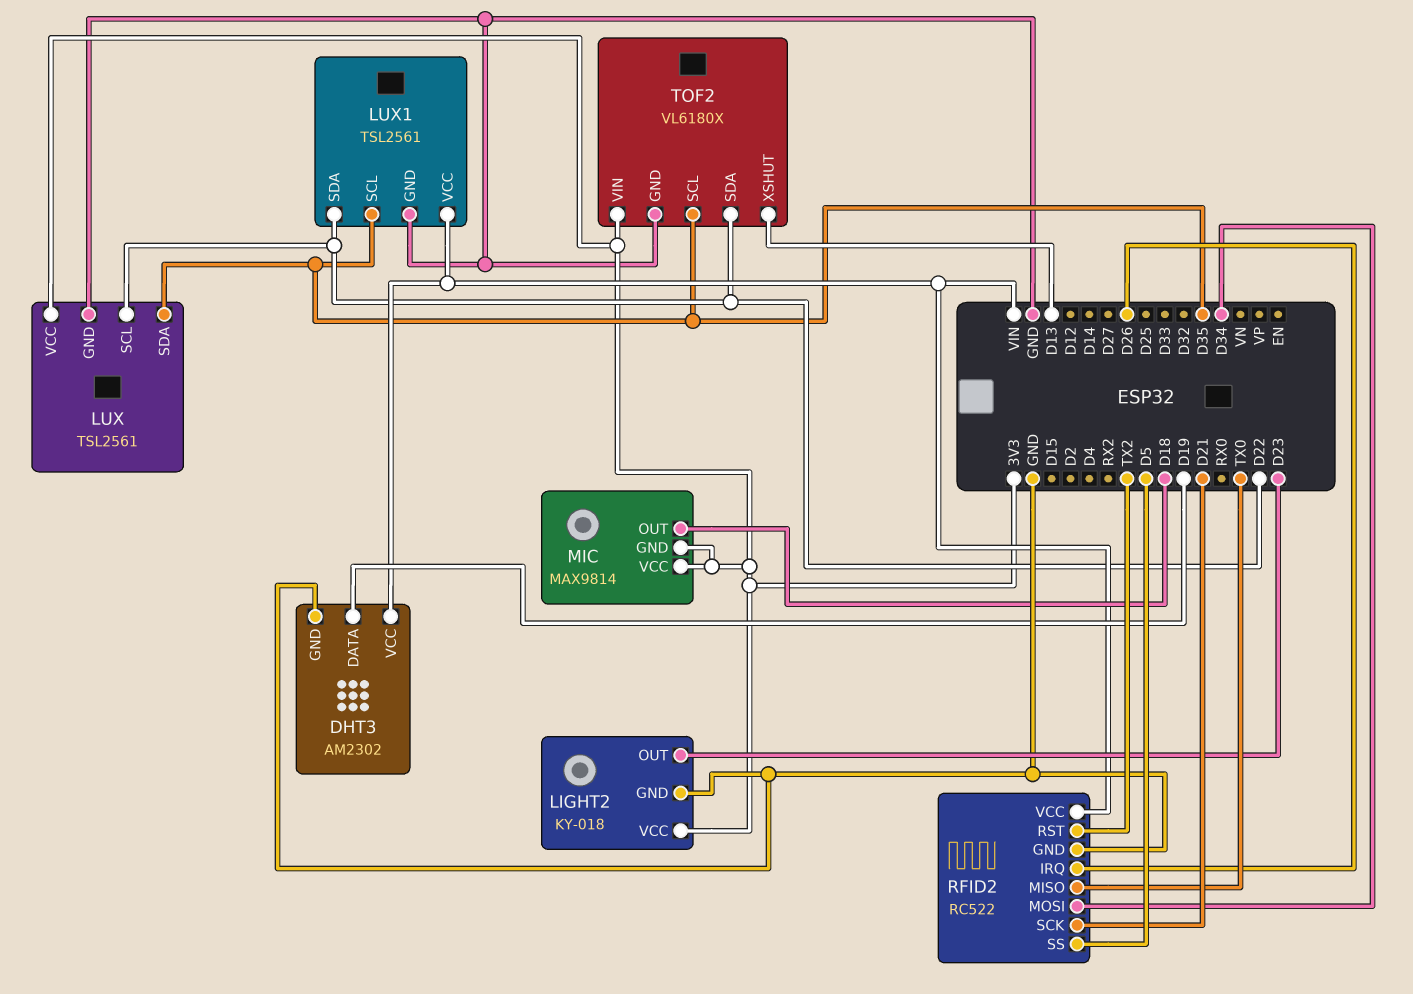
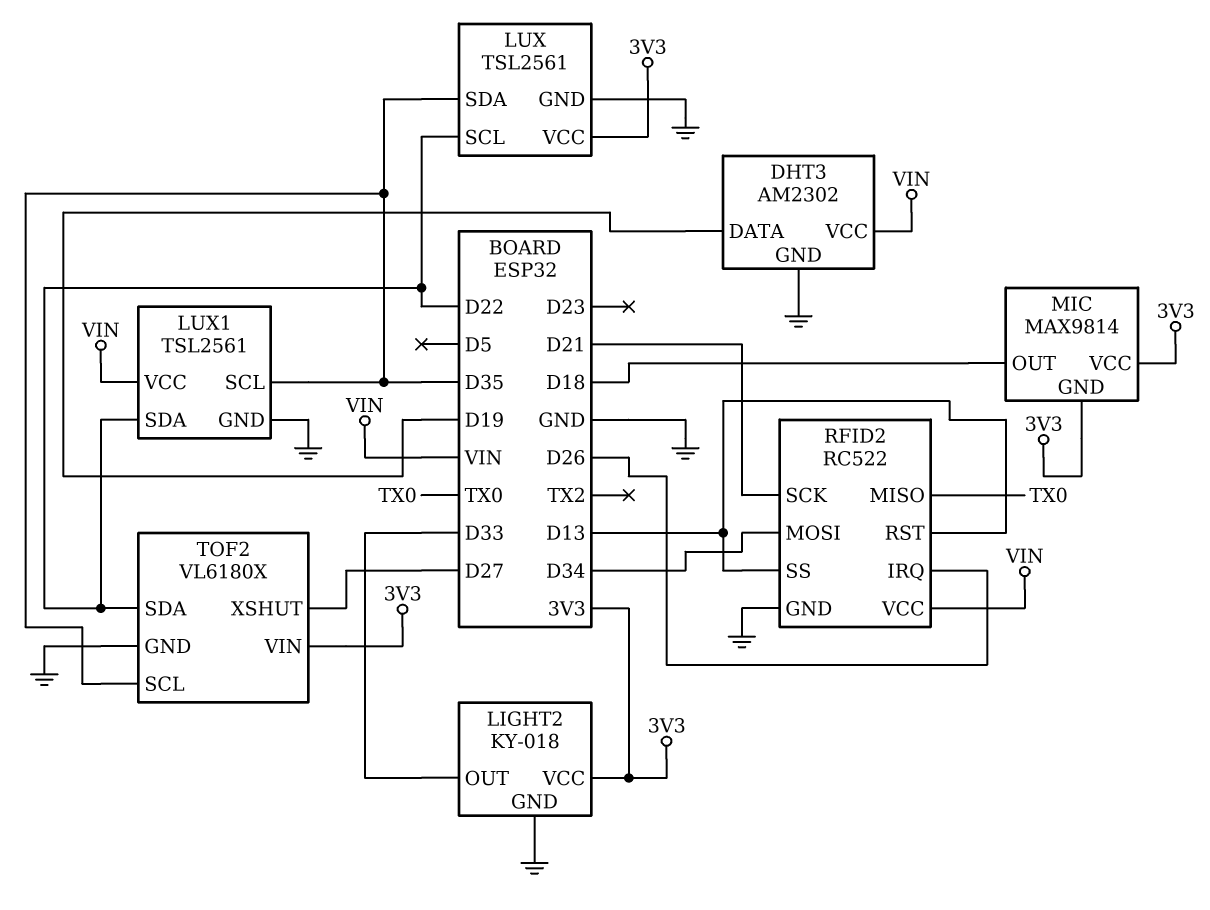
LIGHT2 pin OUT: D23 -> D33
RFID2 pin RST: TX2 -> D13
RFID2 pin SS: D5 -> D13
TOF2 pin XSHUT: D13 -> D27

